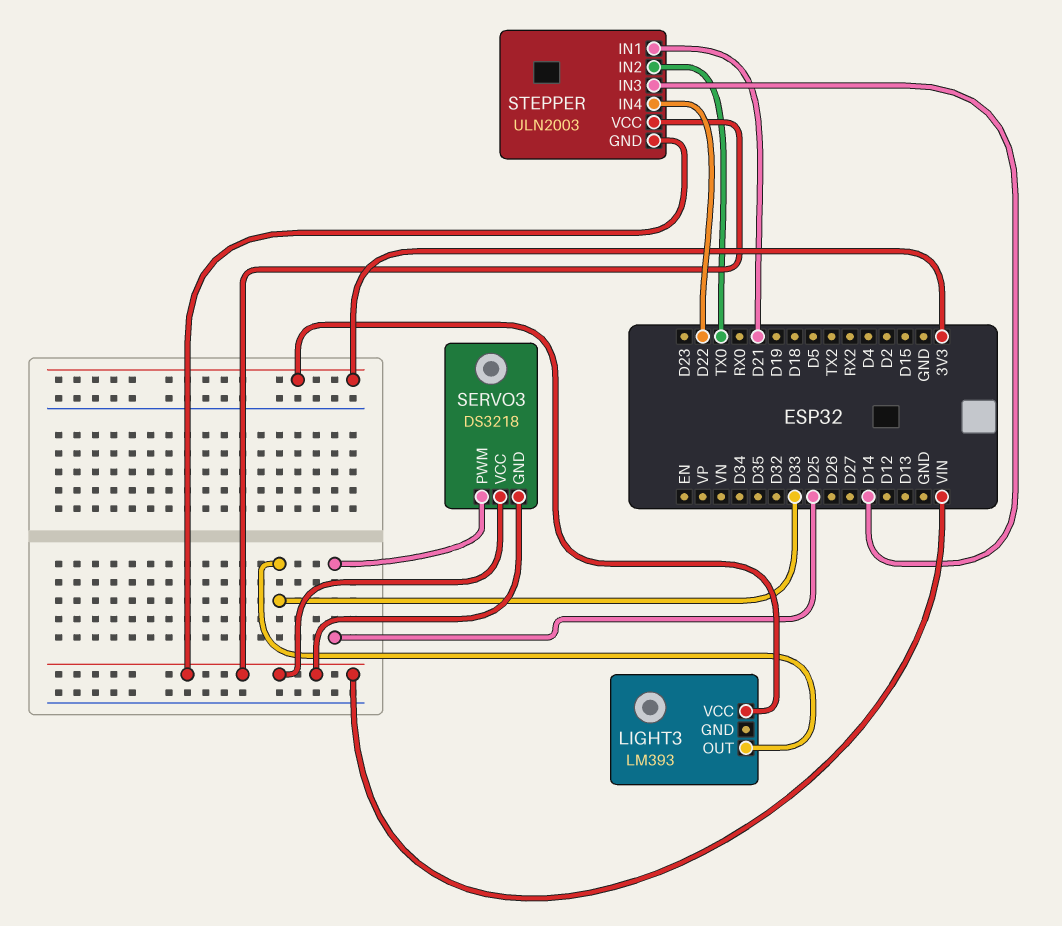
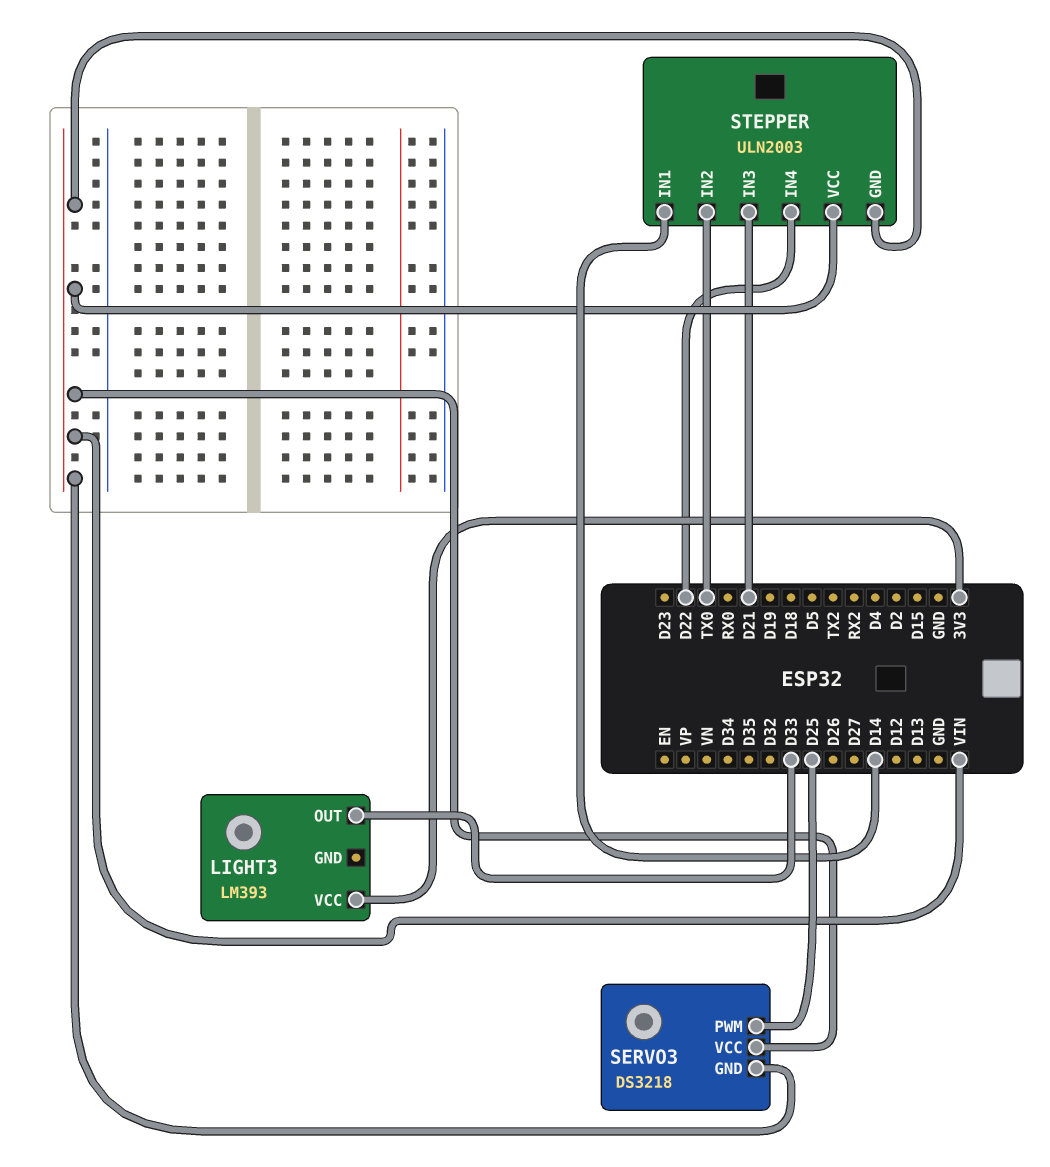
STEPPER pin IN1: D21 -> D14
STEPPER pin IN3: D14 -> D21

